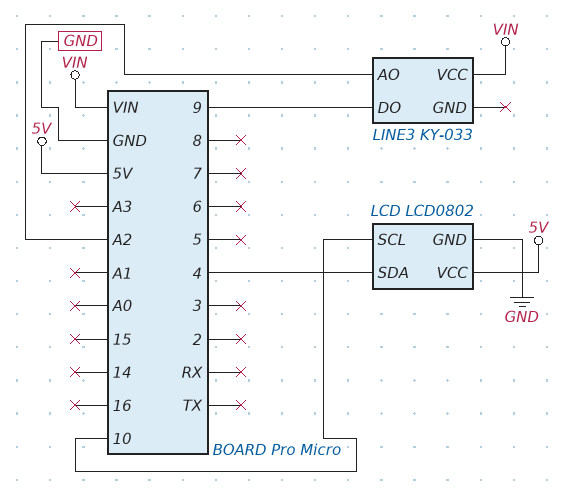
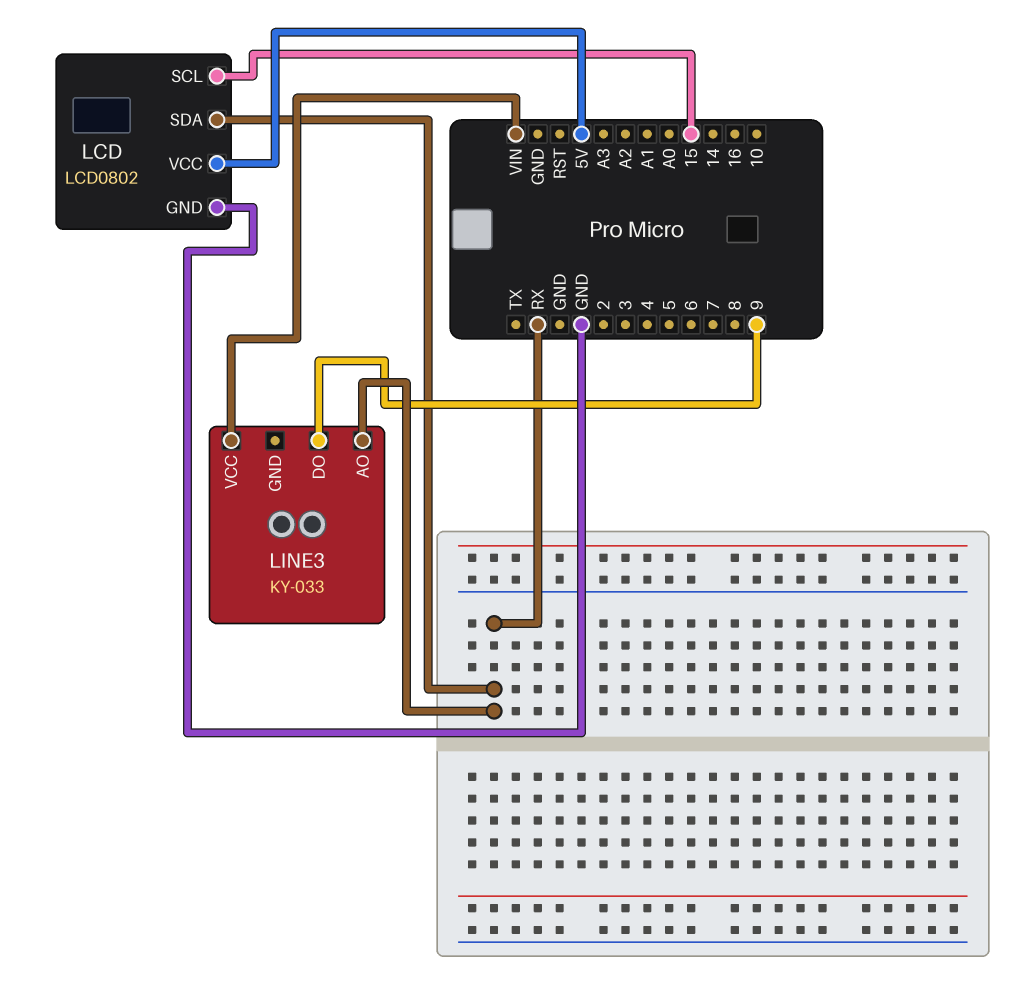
LCD pin SCL: 10 -> 15
LCD pin SDA: 4 -> RX
LINE3 pin AO: A2 -> RX

